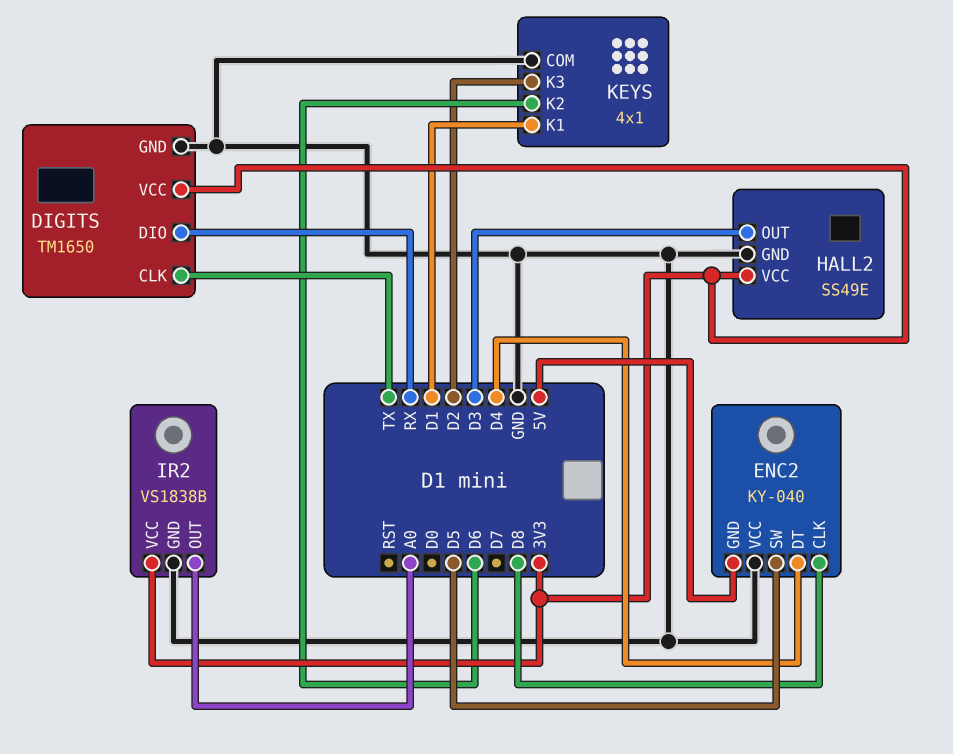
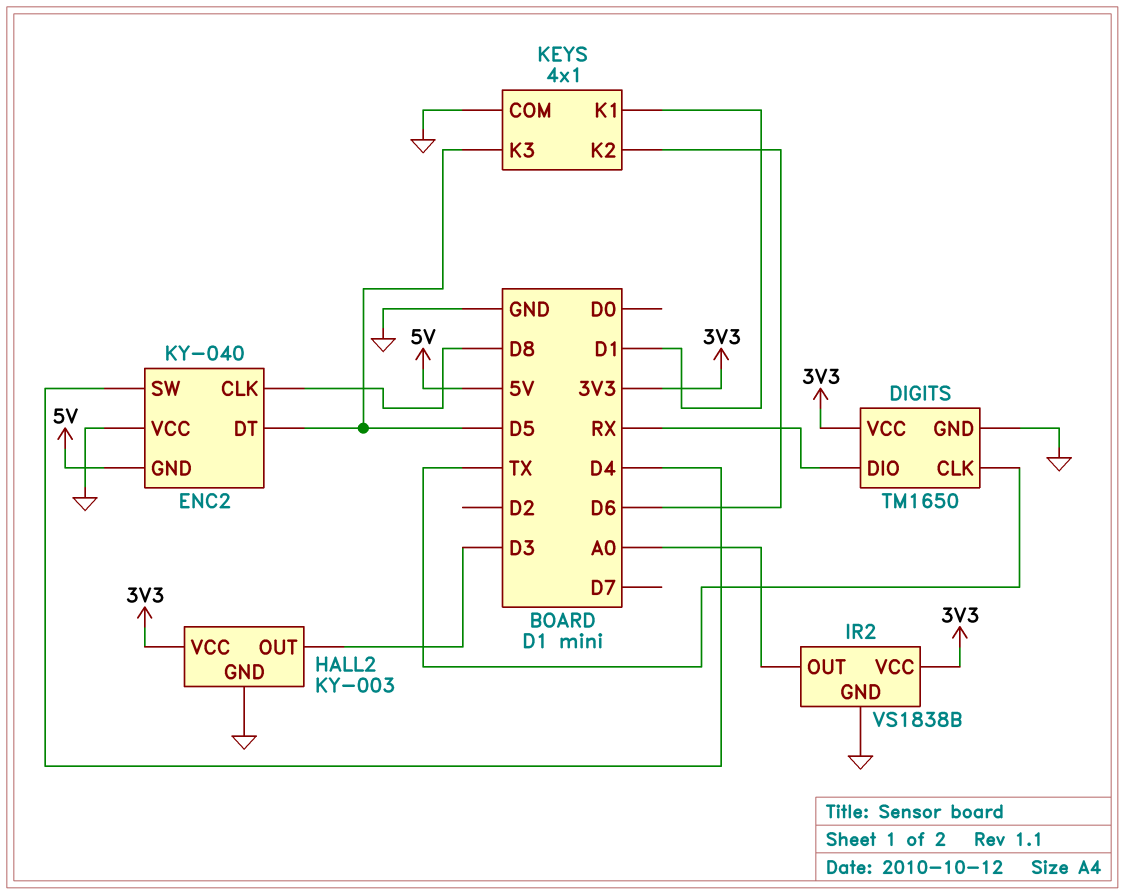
ENC2 pin DT: D4 -> D5
ENC2 pin SW: D5 -> D4
HALL2: SS49E -> KY-003
KEYS pin K3: D2 -> D5

